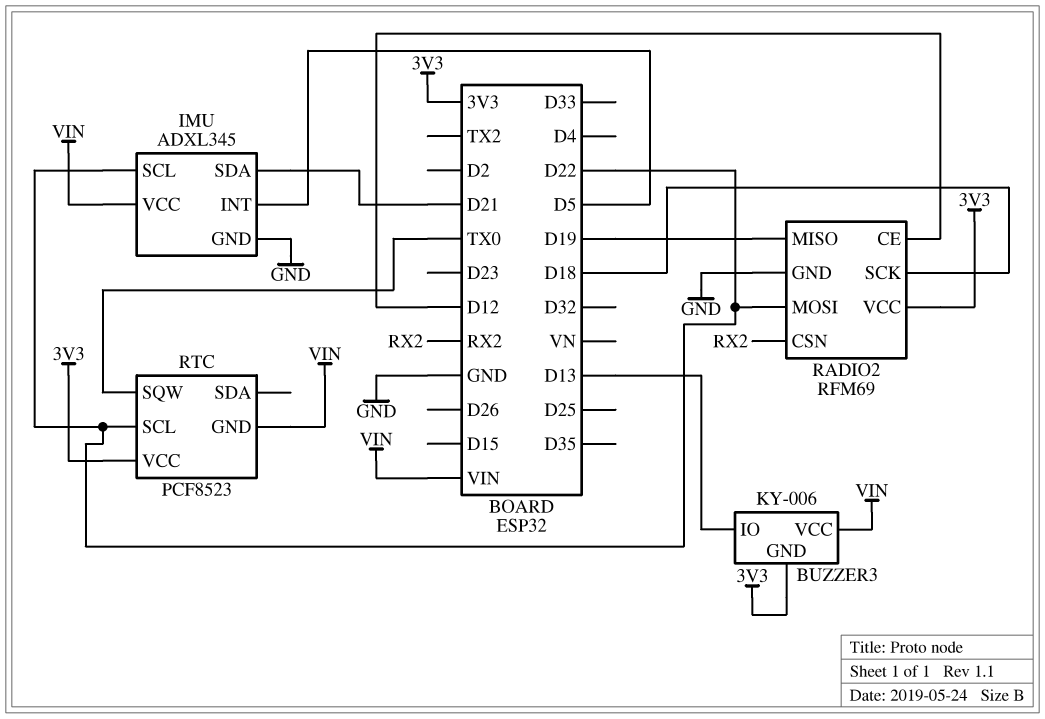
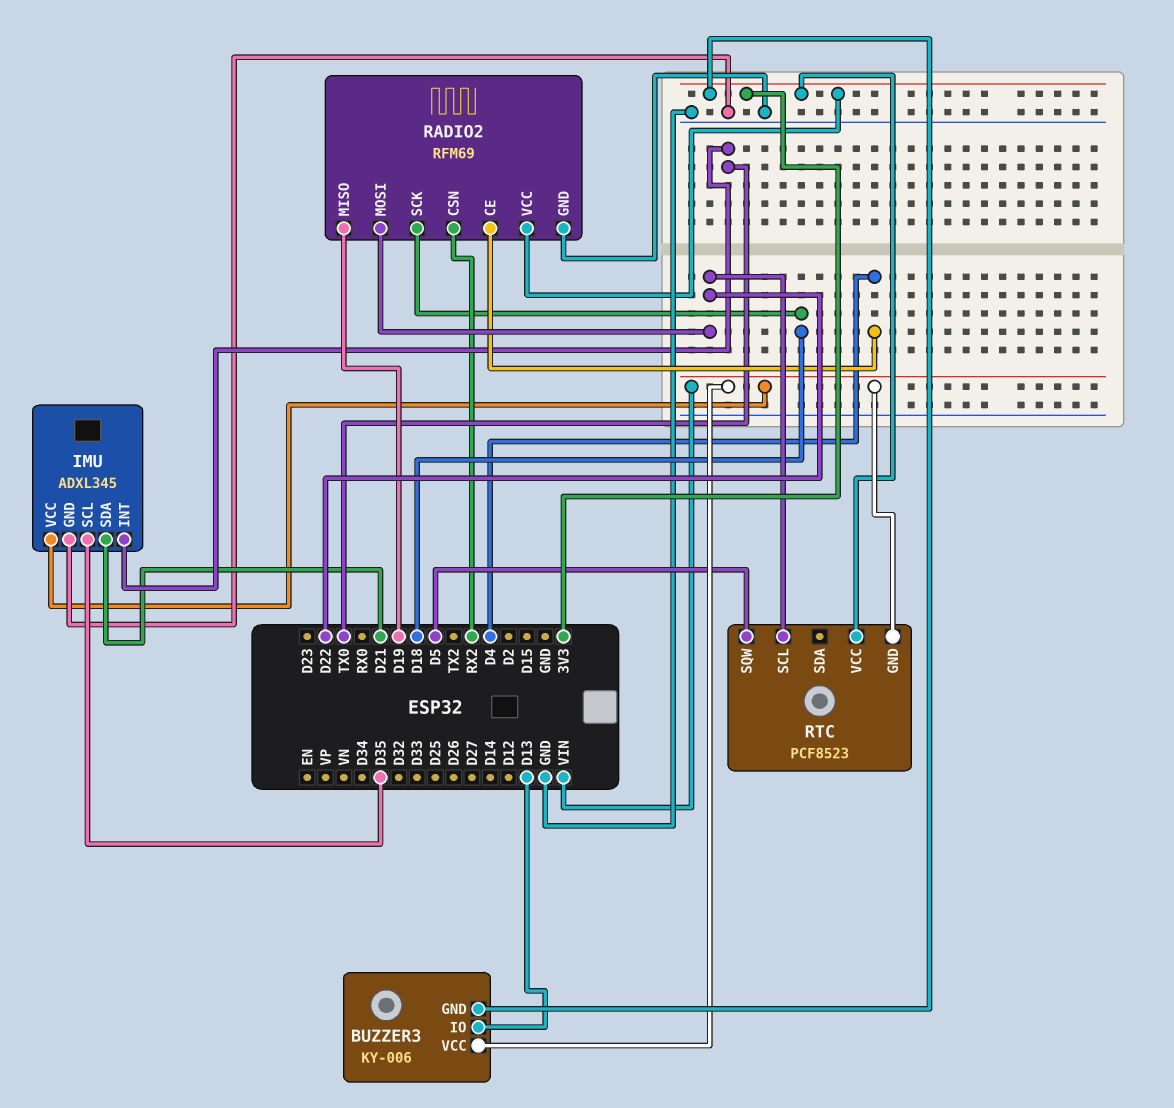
IMU pin INT: D5 -> TX0
IMU pin SCL: D22 -> D35
RADIO2 pin CE: D12 -> D4
RTC pin SQW: TX0 -> D5

